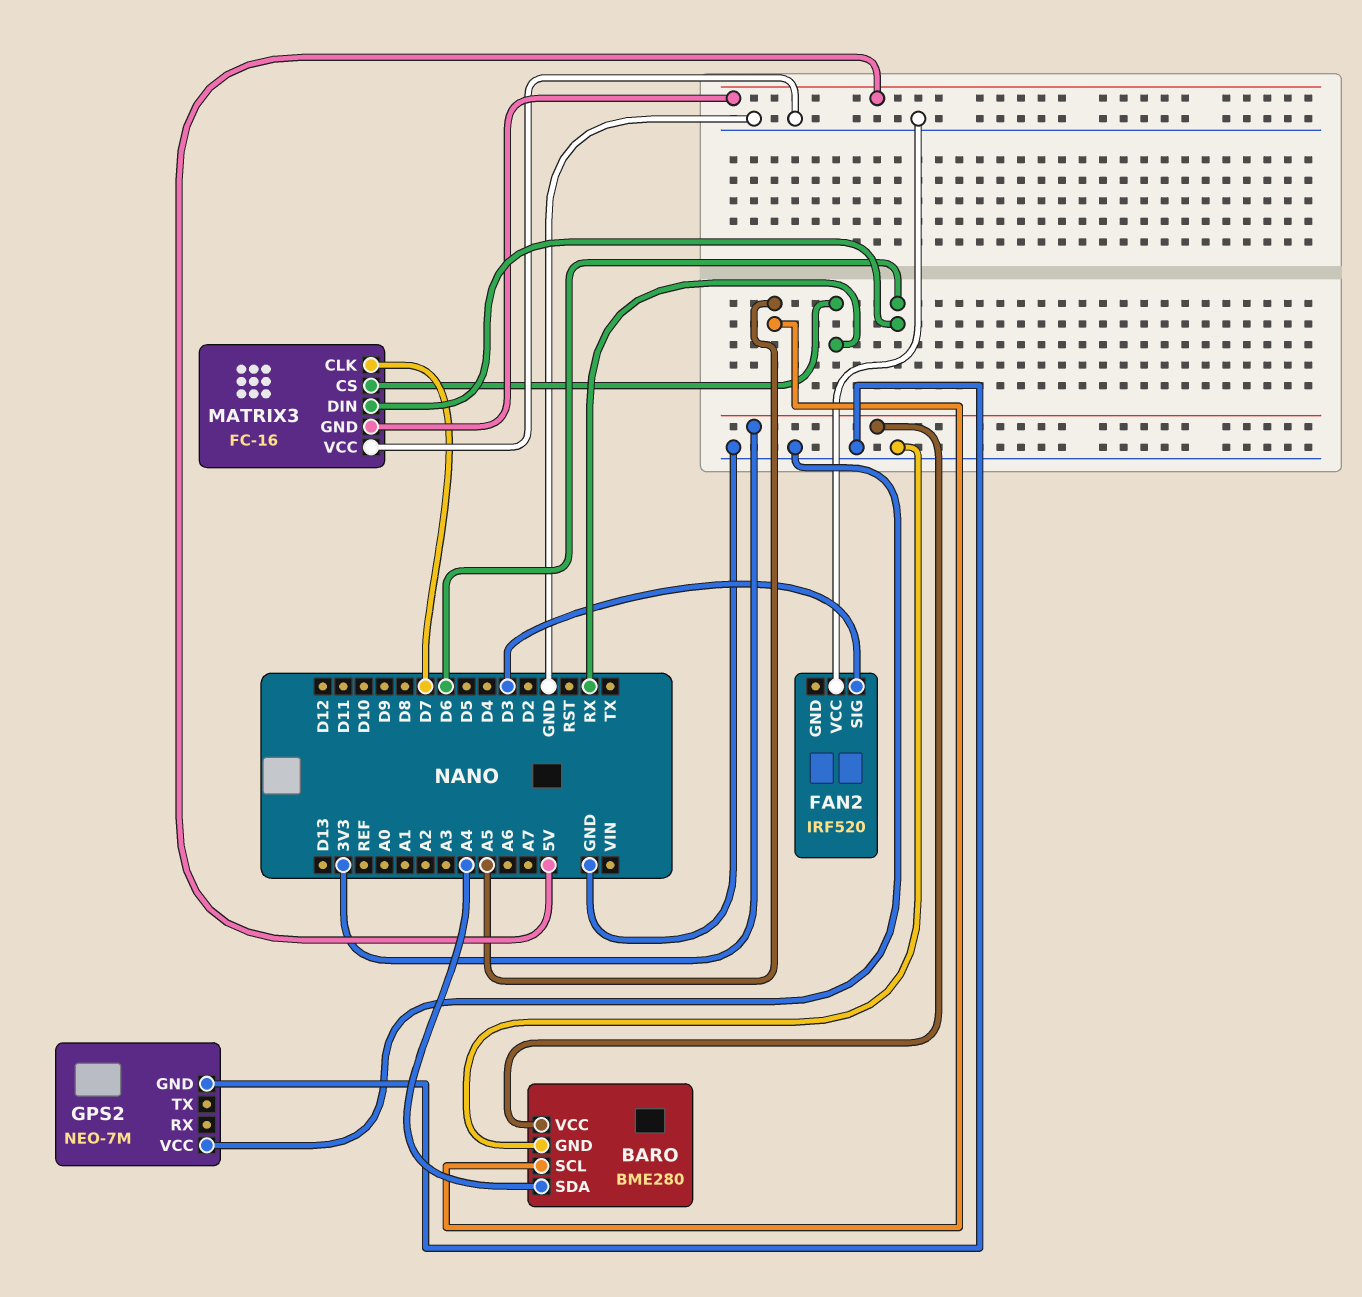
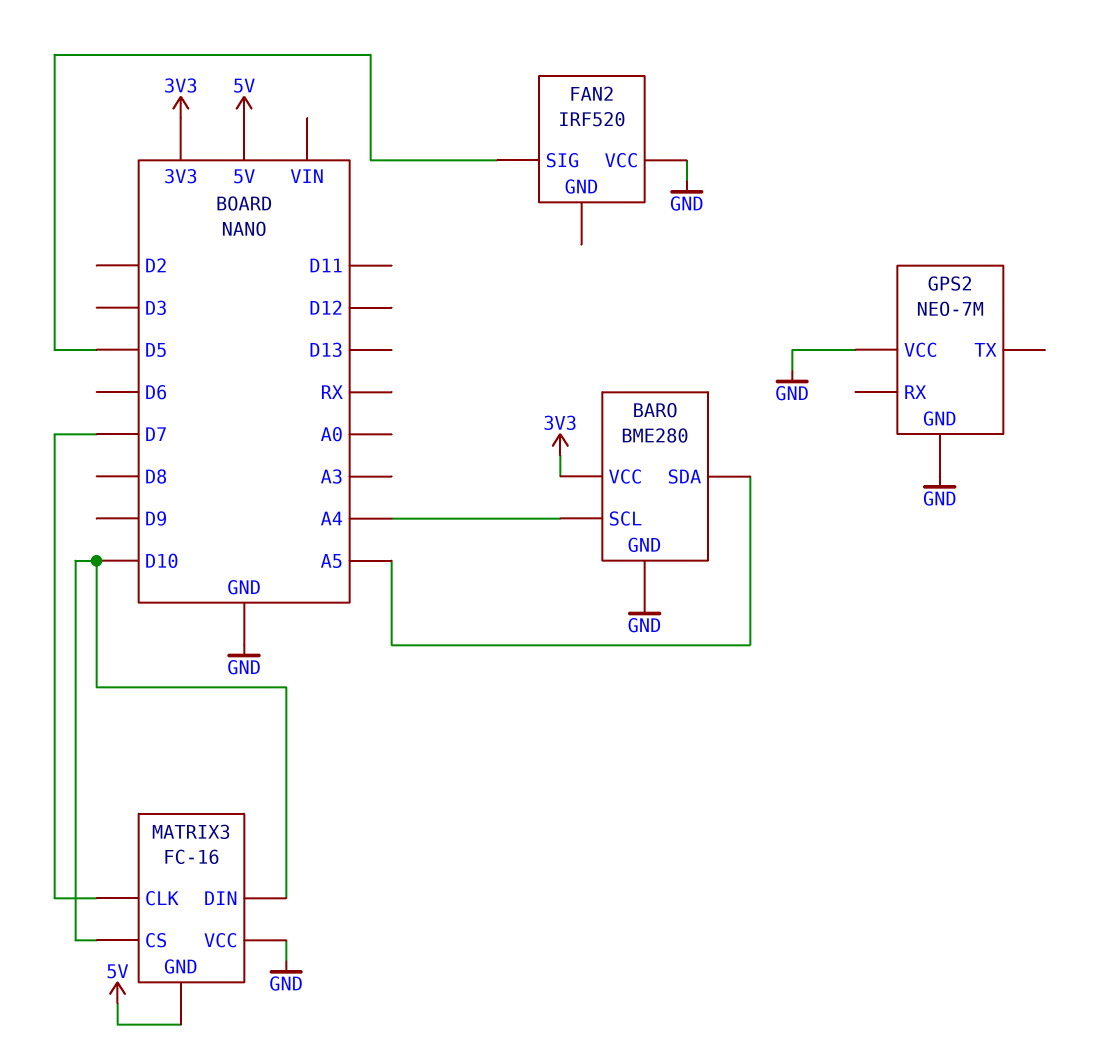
BARO pin SCL: A5 -> A4
BARO pin SDA: A4 -> A5
FAN2 pin SIG: D3 -> D5
MATRIX3 pin CS: RX -> D10
MATRIX3 pin DIN: D6 -> D10

